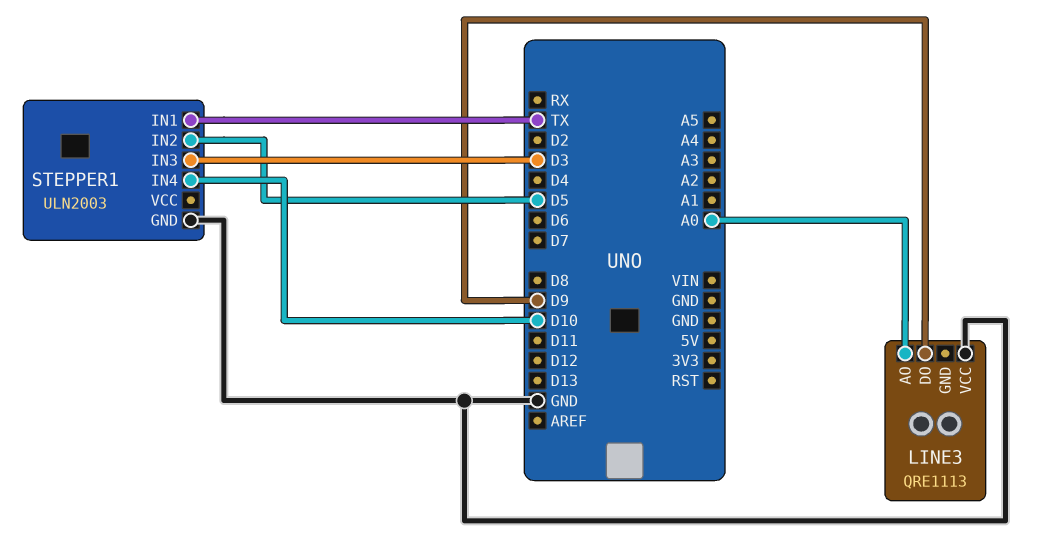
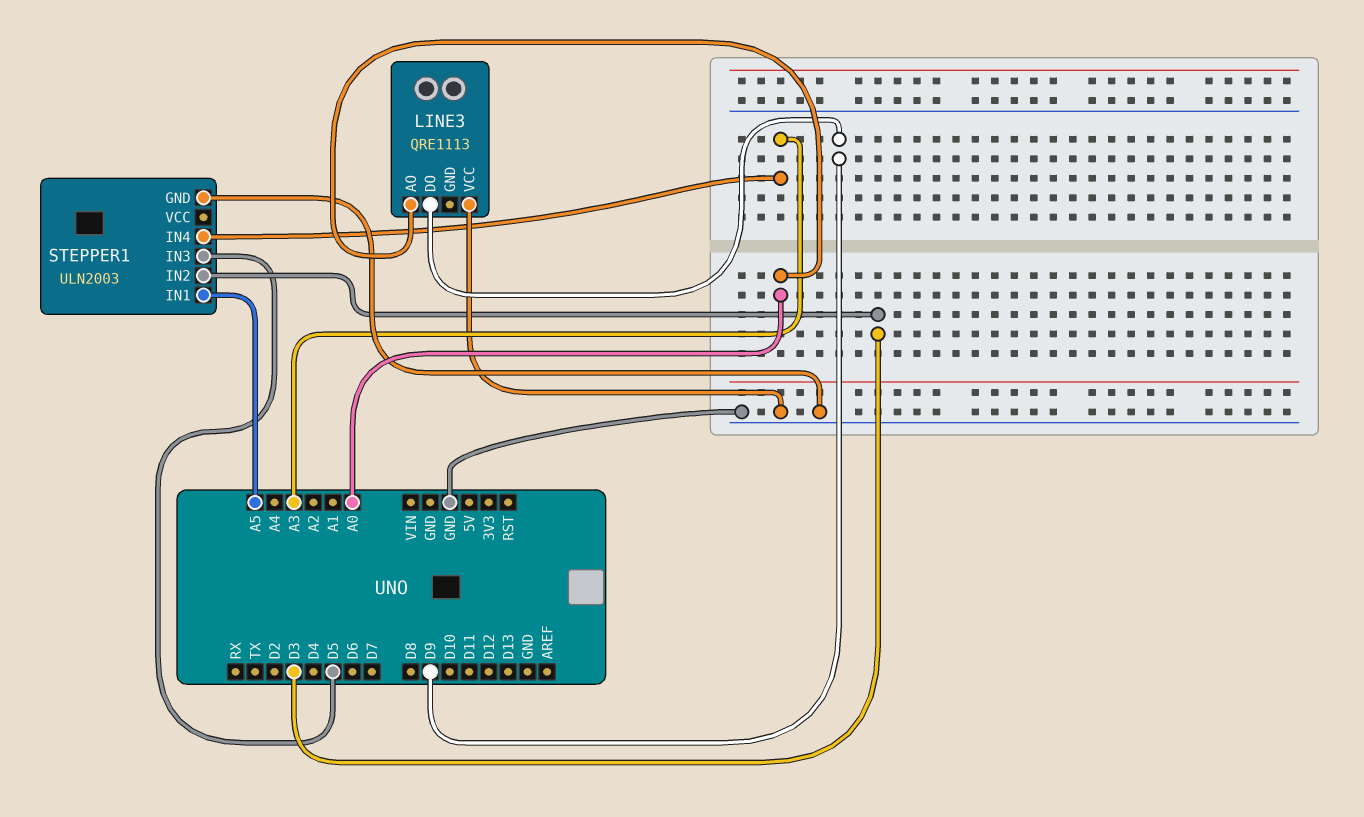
STEPPER1 pin IN1: TX -> A5
STEPPER1 pin IN2: D5 -> D3
STEPPER1 pin IN3: D3 -> D5
STEPPER1 pin IN4: D10 -> A3

